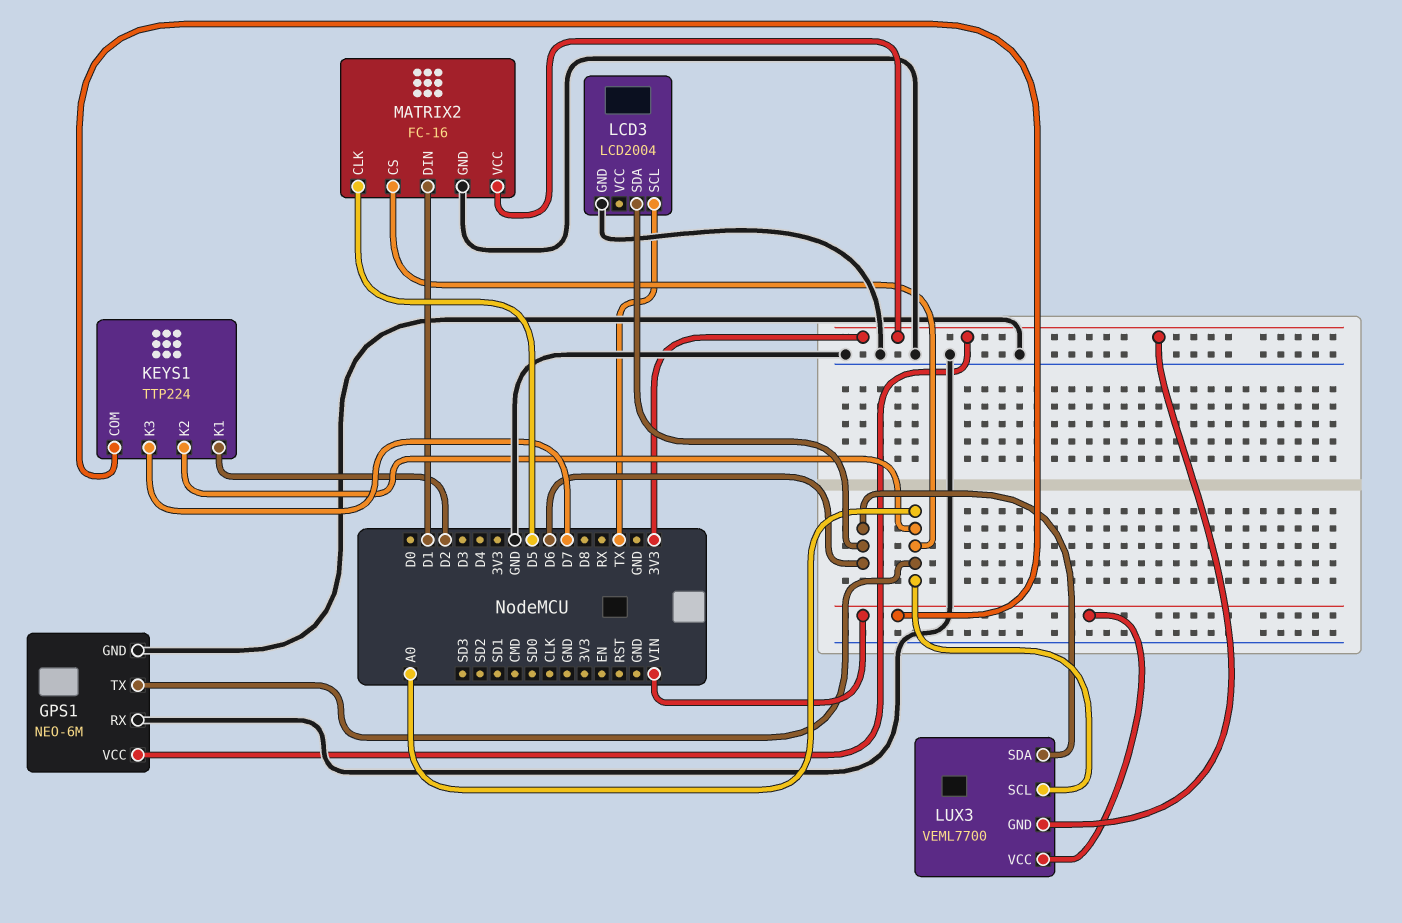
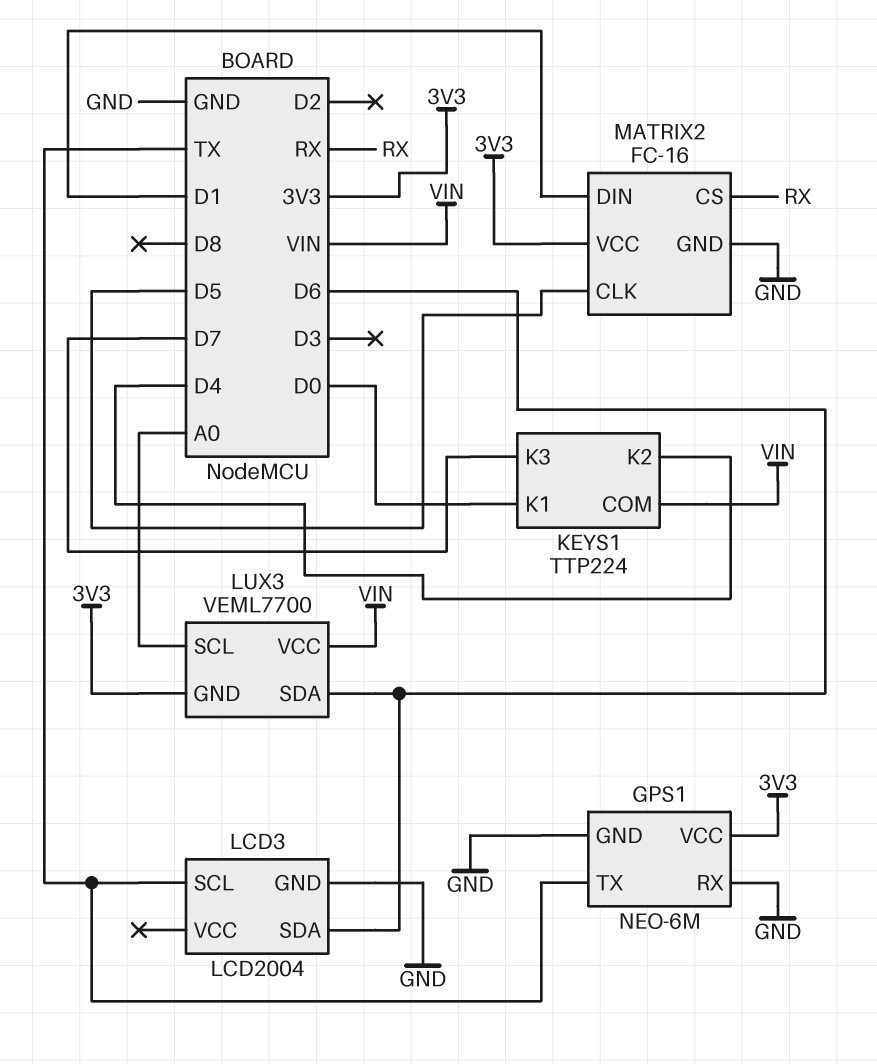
GPS1 pin TX: A0 -> TX
KEYS1 pin K1: D2 -> D0
KEYS1 pin K2: A0 -> D4
MATRIX2 pin CS: A0 -> RX

